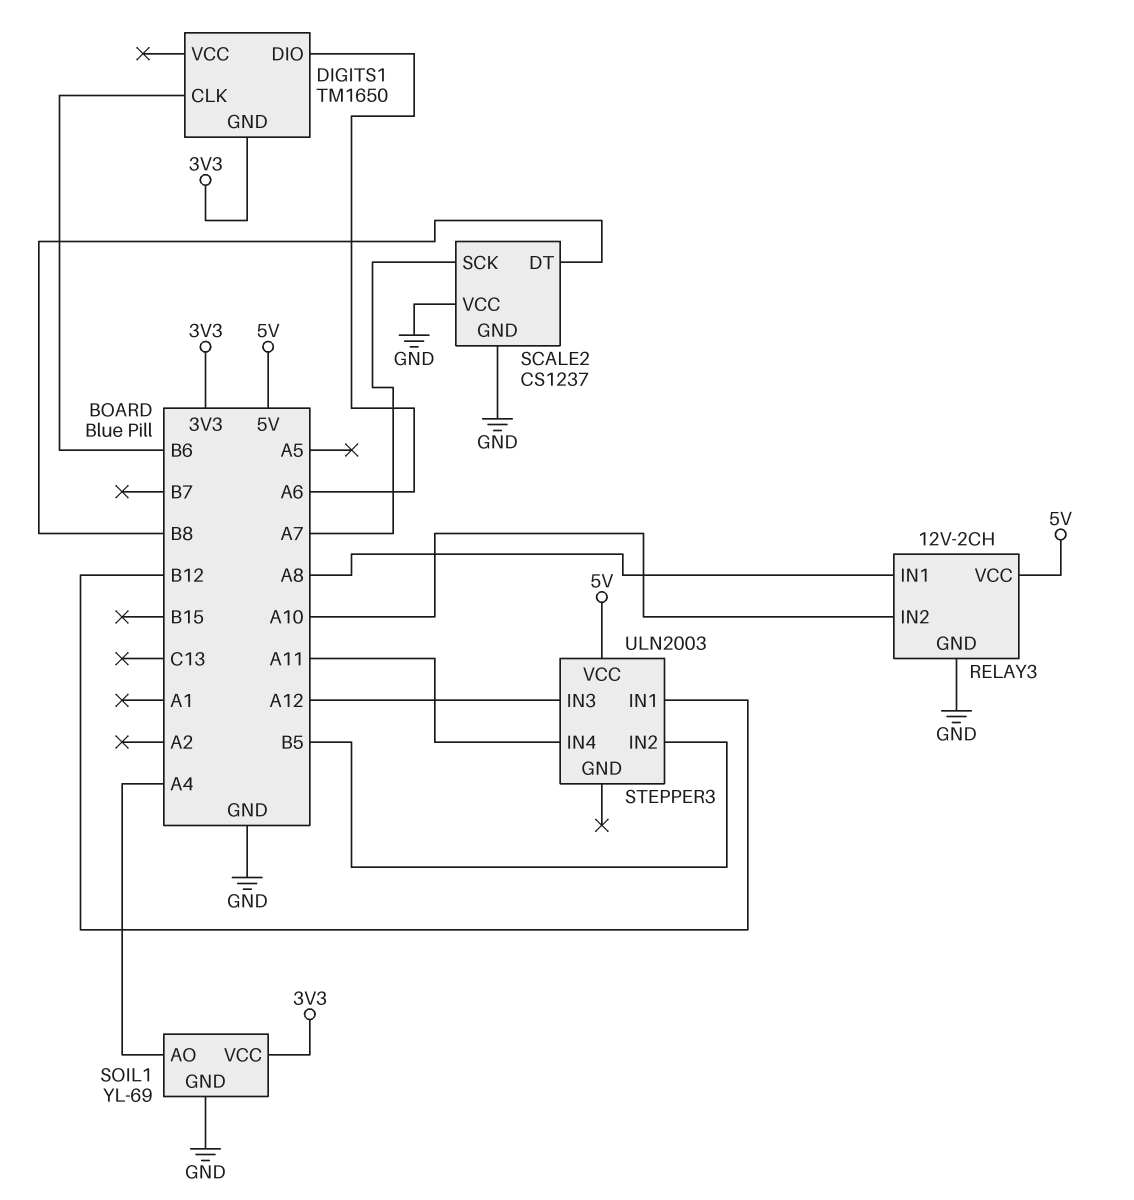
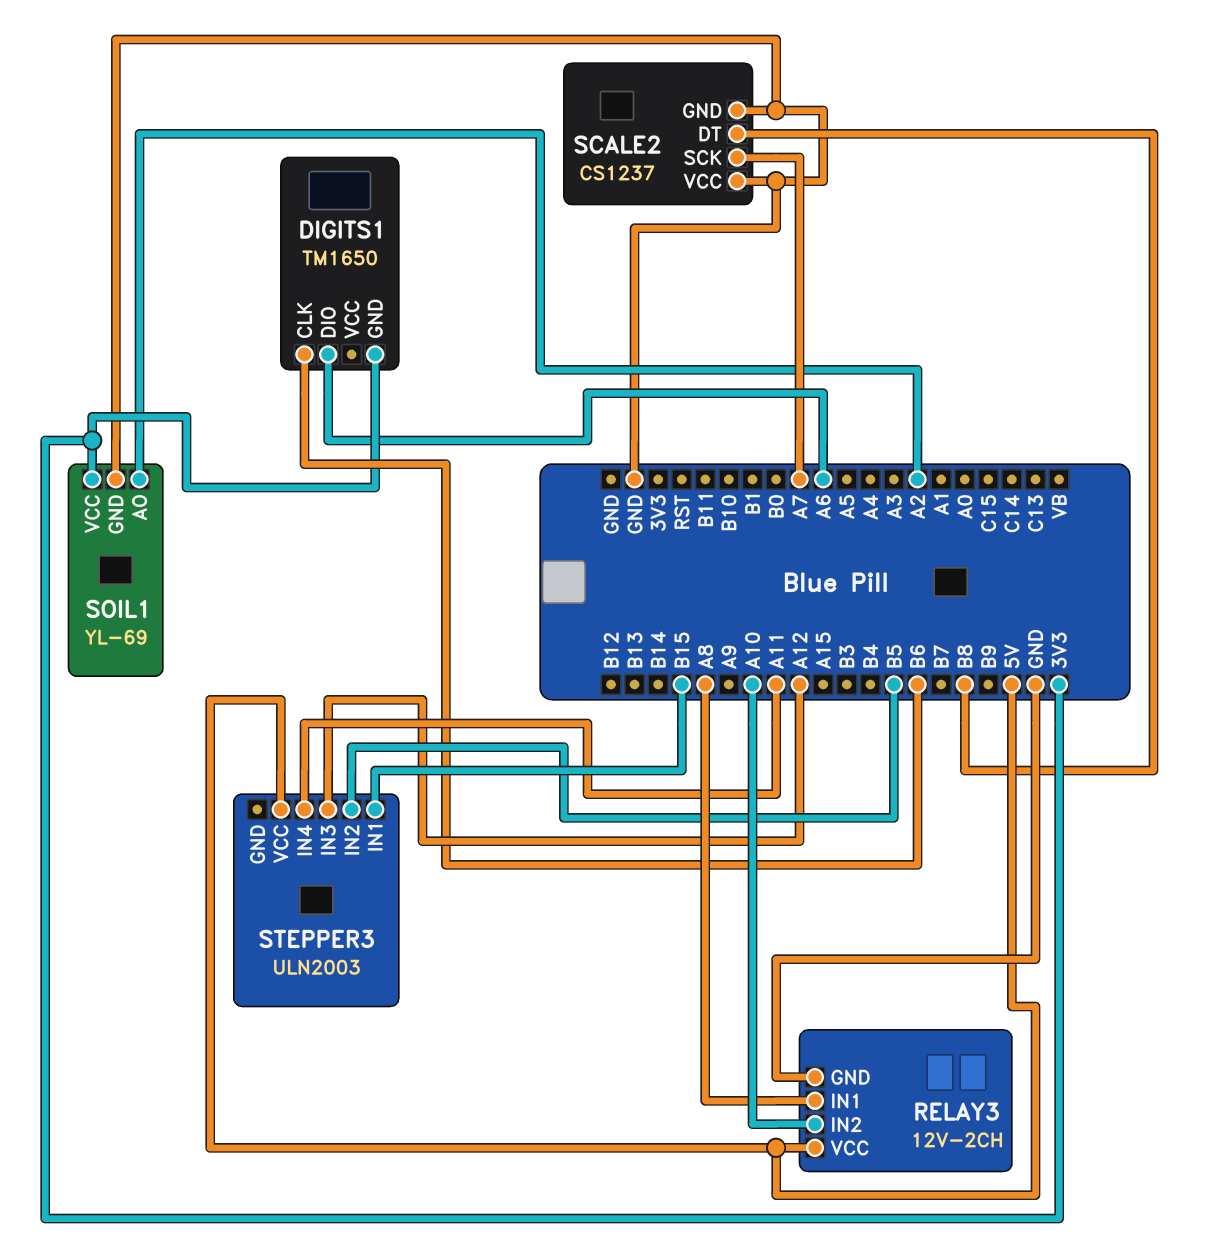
SOIL1 pin AO: A4 -> A2
STEPPER3 pin IN1: B12 -> B15

